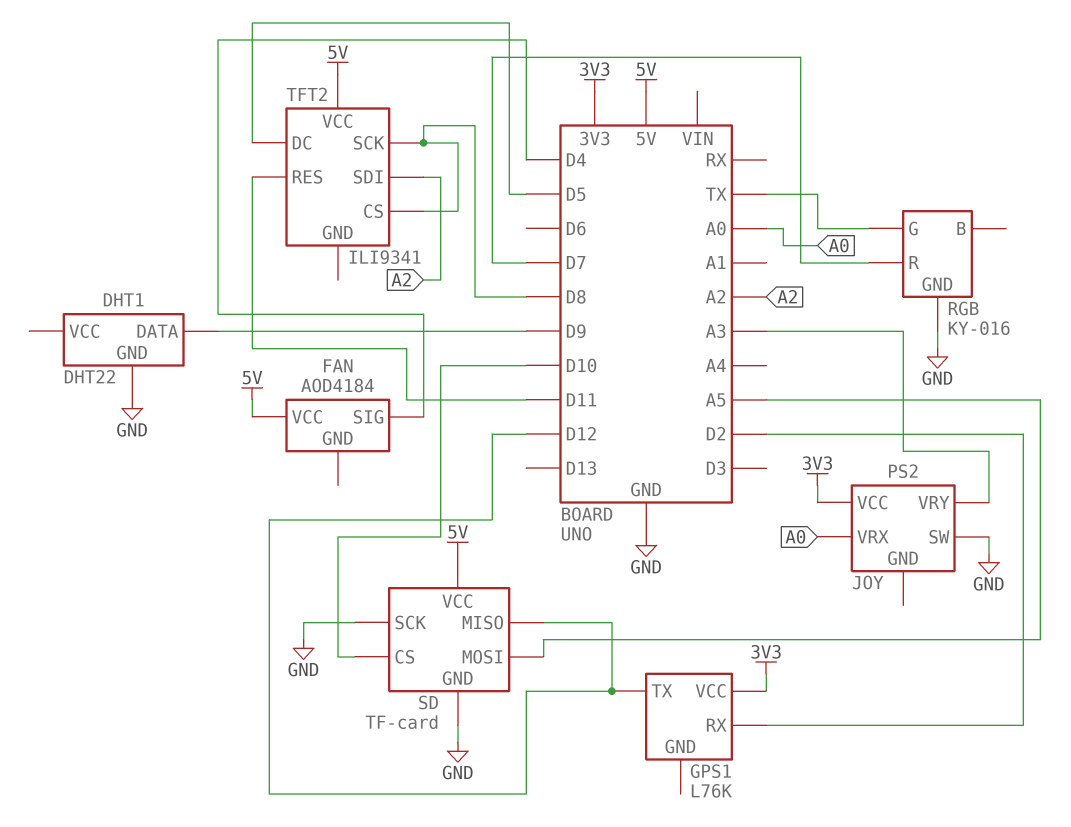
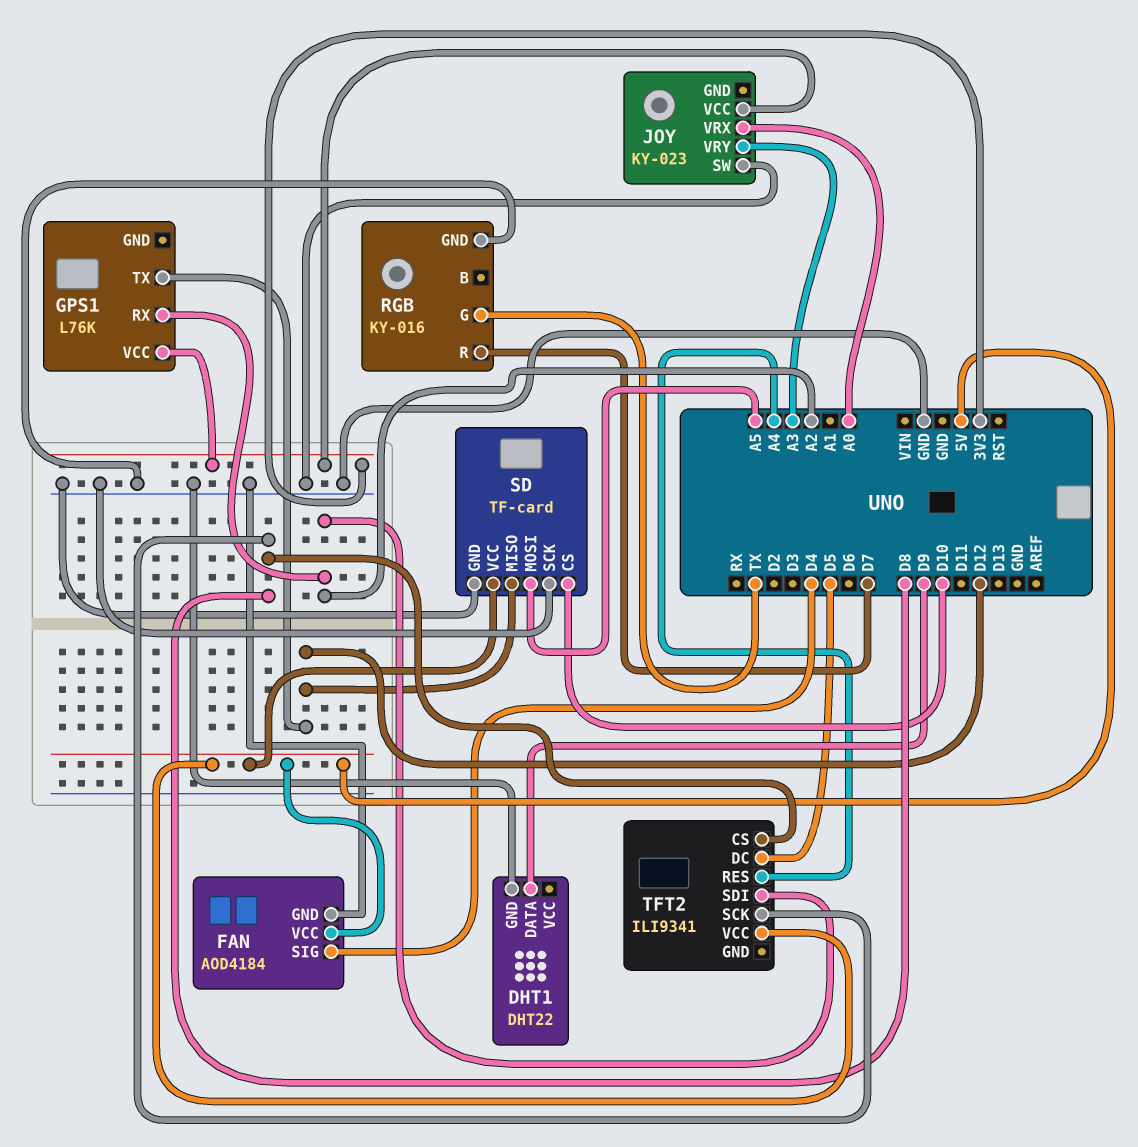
FAN pin GND: none -> GND
GPS1 pin RX: D2 -> A2
JOY: PS2 -> KY-023
TFT2 pin RES: D11 -> A4

